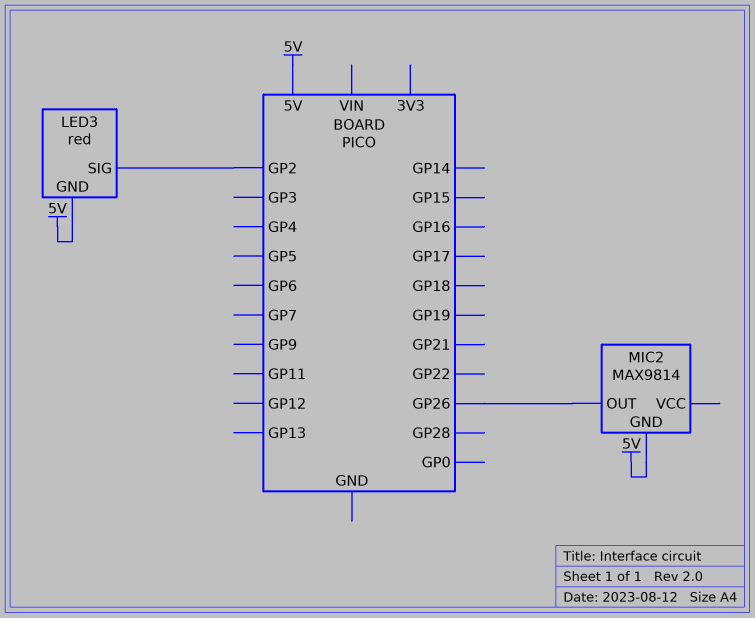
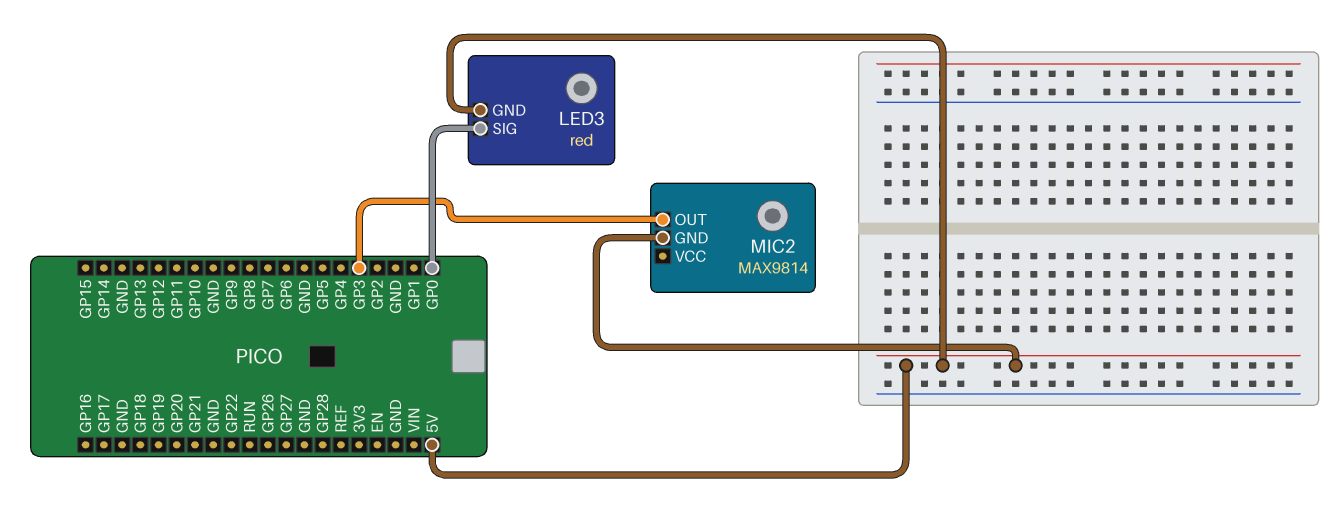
LED3 pin SIG: GP2 -> GP0
MIC2 pin OUT: GP26 -> GP3

